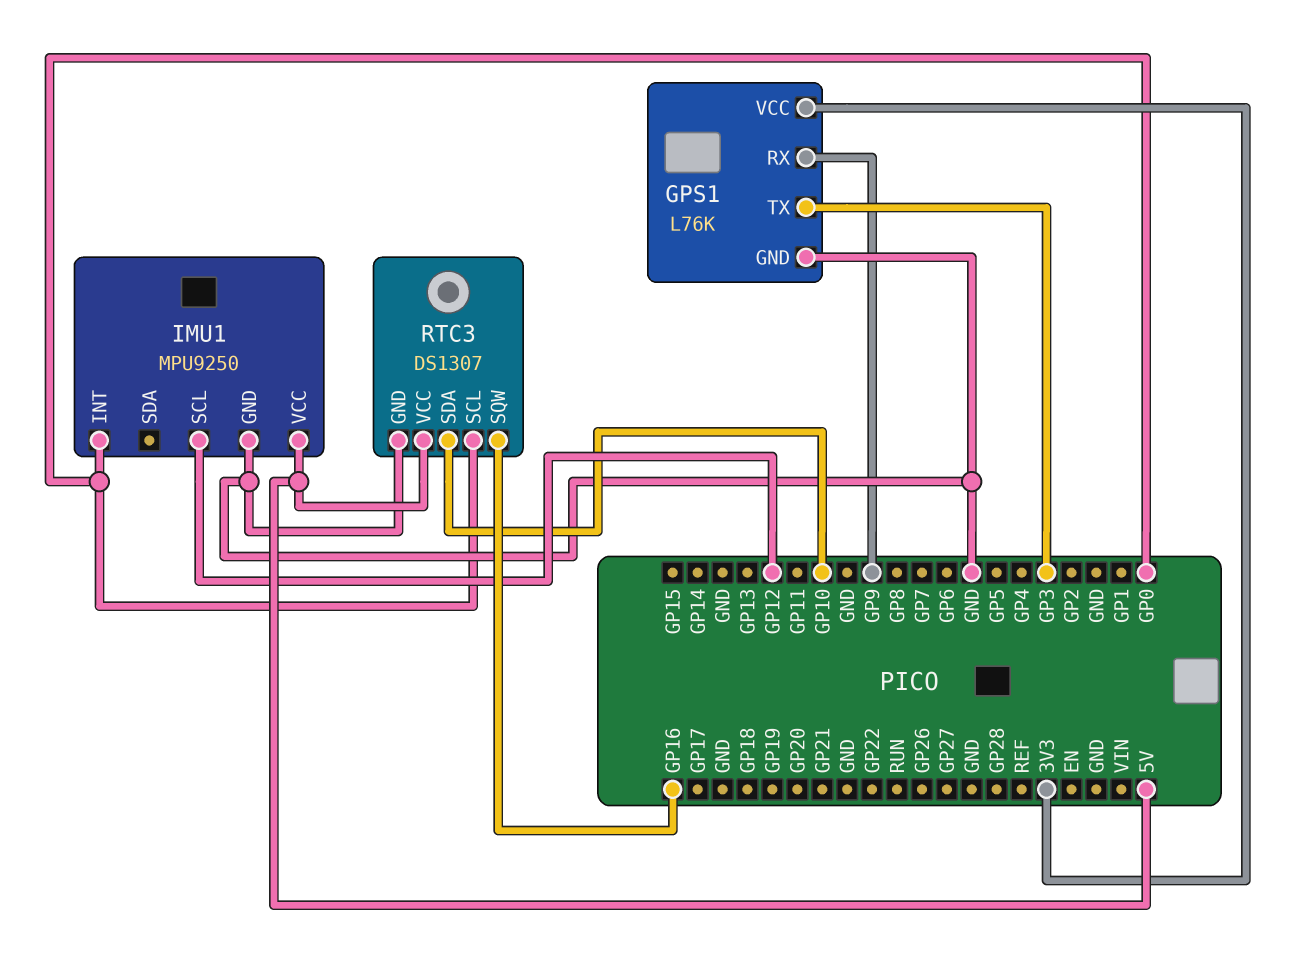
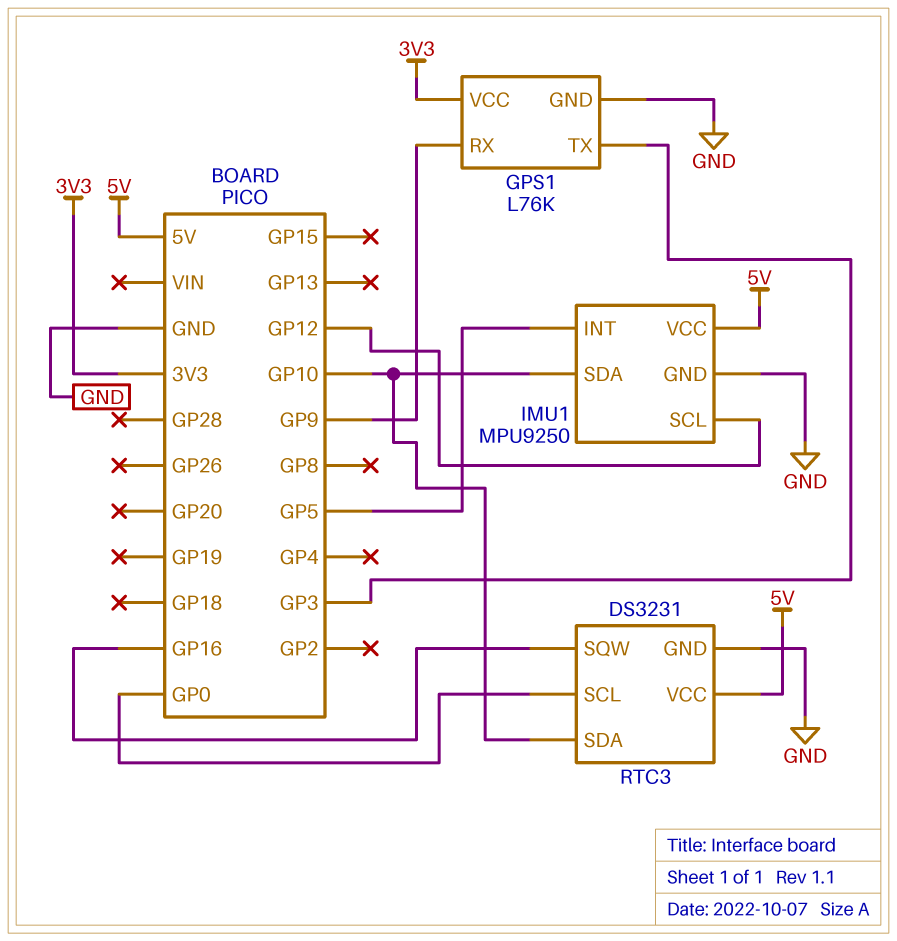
IMU1 pin INT: GP0 -> GP5
IMU1 pin SDA: none -> GP10
RTC3: DS1307 -> DS3231

